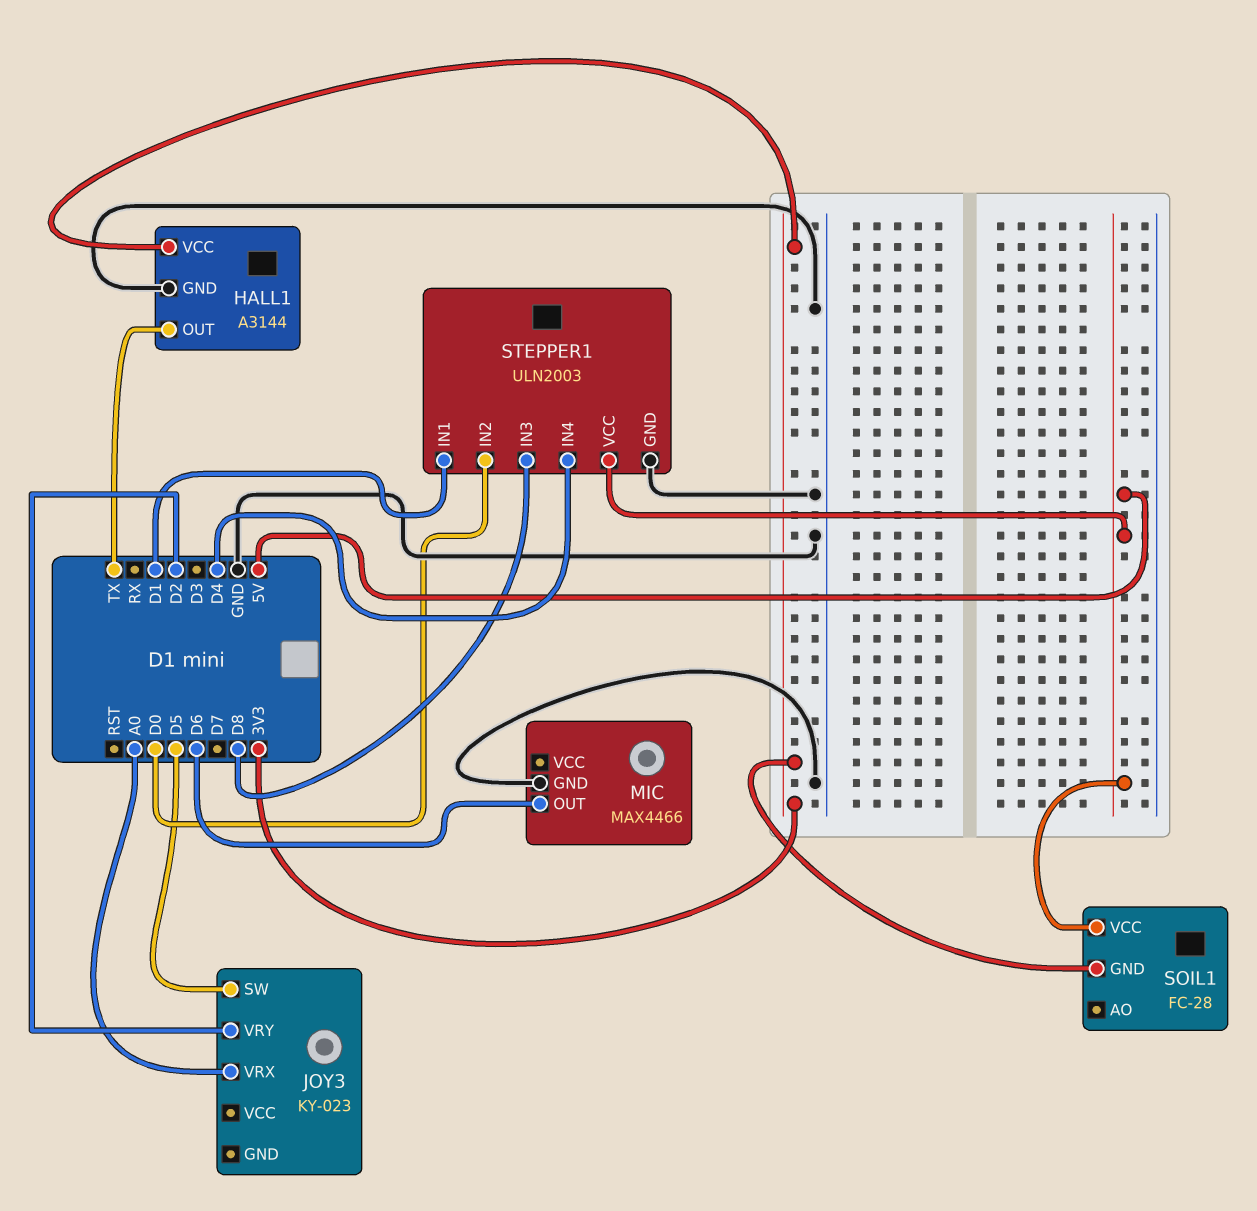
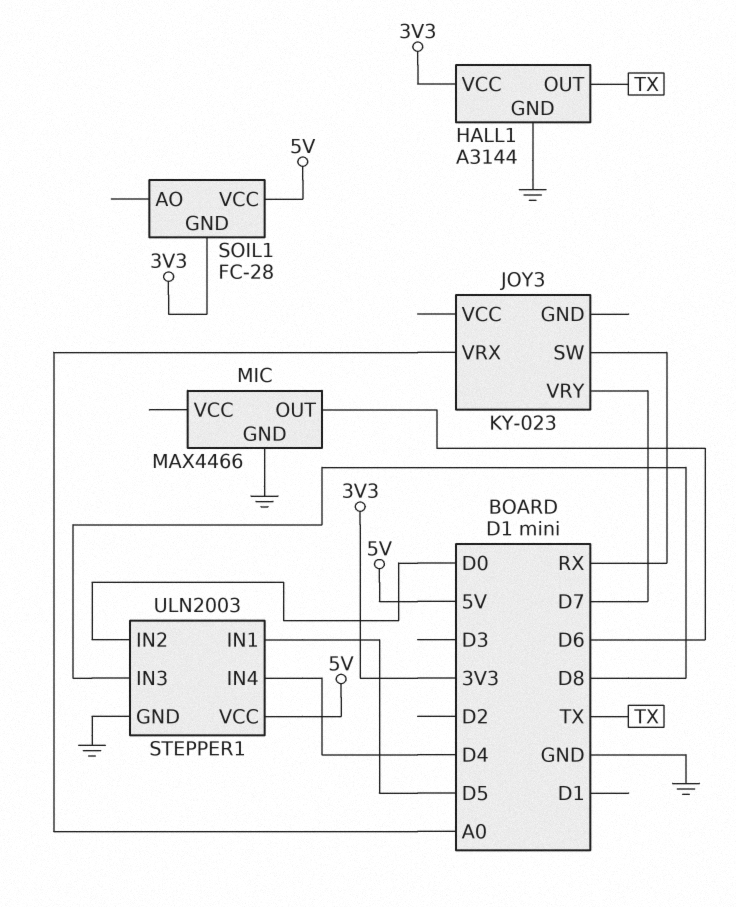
JOY3 pin SW: D5 -> RX
JOY3 pin VRY: D2 -> D7
STEPPER1 pin IN1: D1 -> D5

